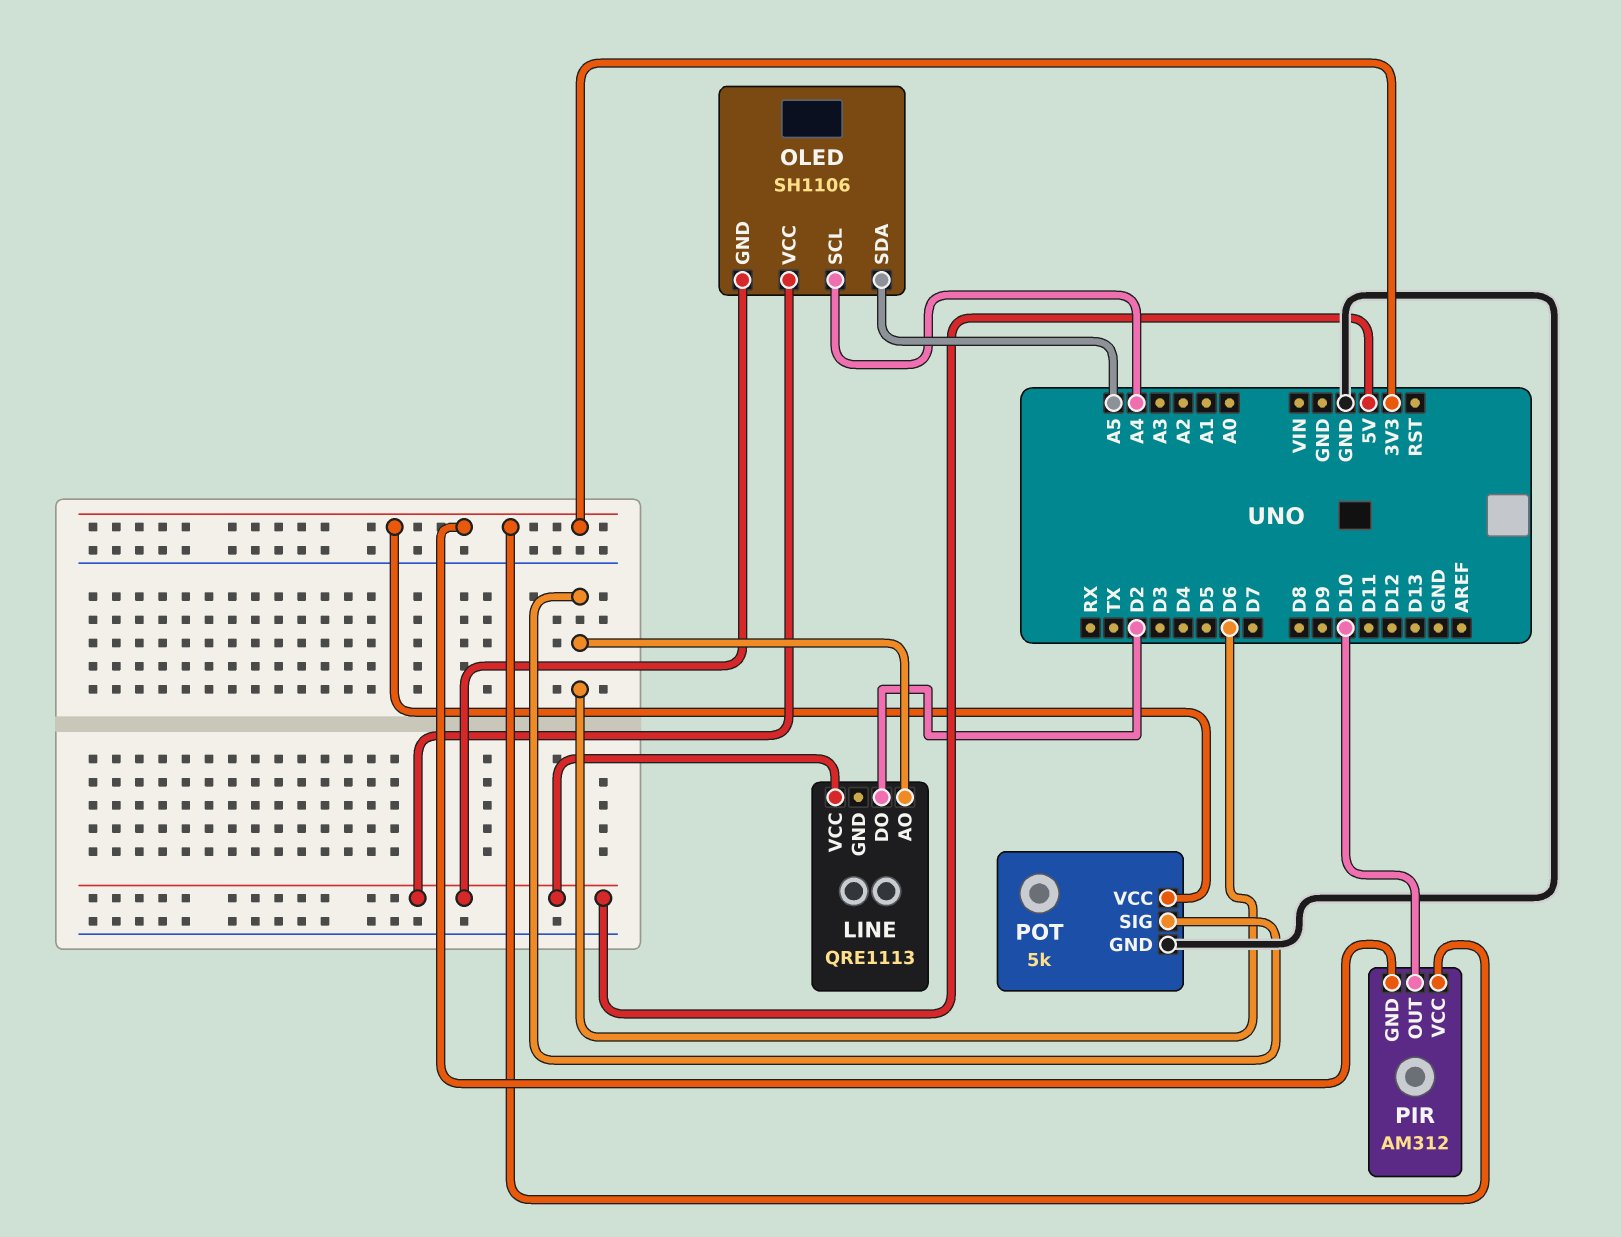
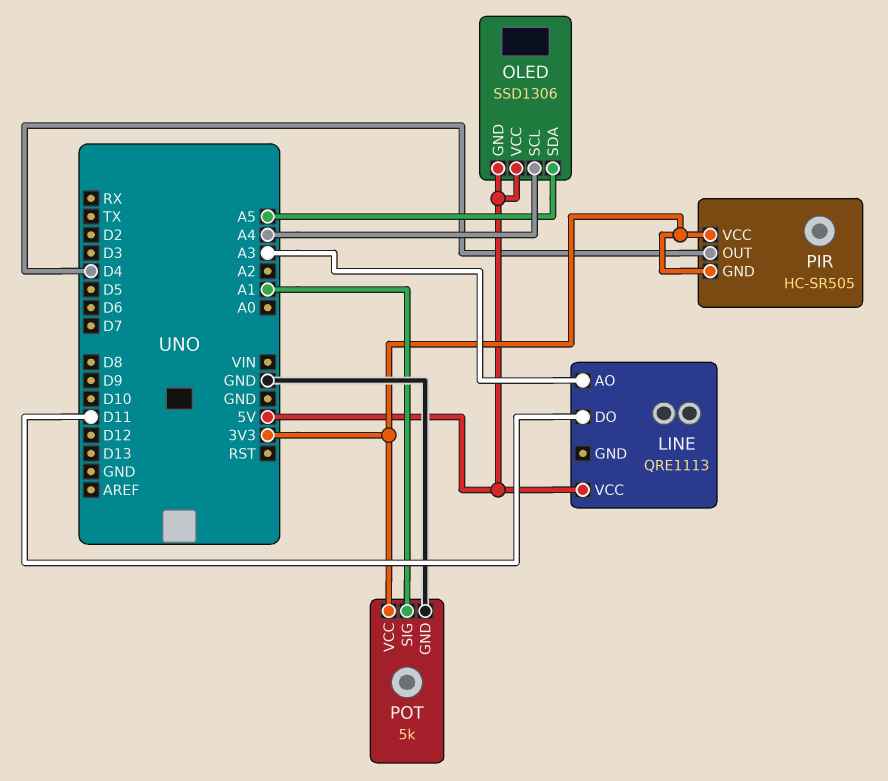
LINE pin AO: D6 -> A3
LINE pin DO: D2 -> D11
OLED: SH1106 -> SSD1306
PIR: AM312 -> HC-SR505
PIR pin OUT: D10 -> D4
POT pin SIG: D6 -> A1

